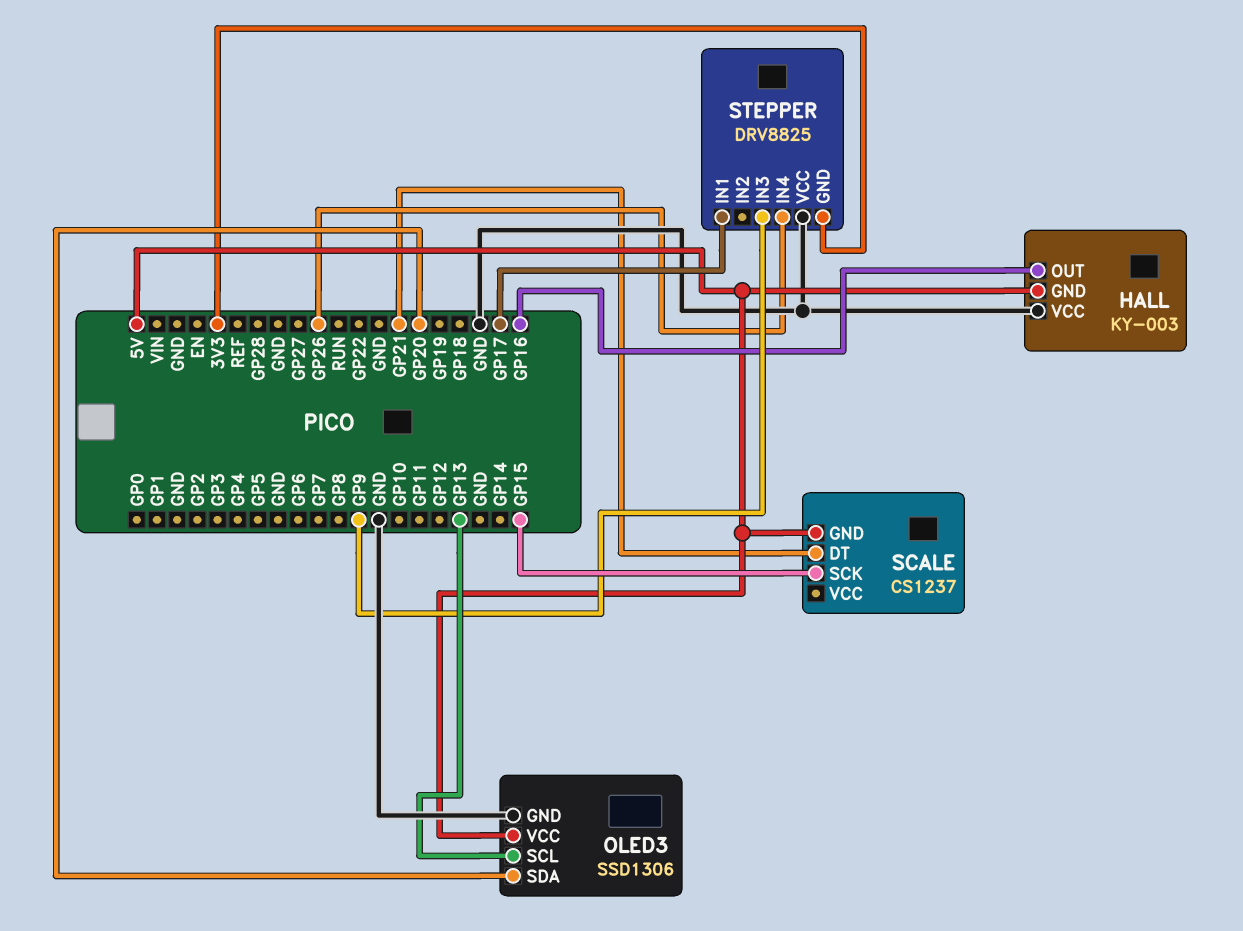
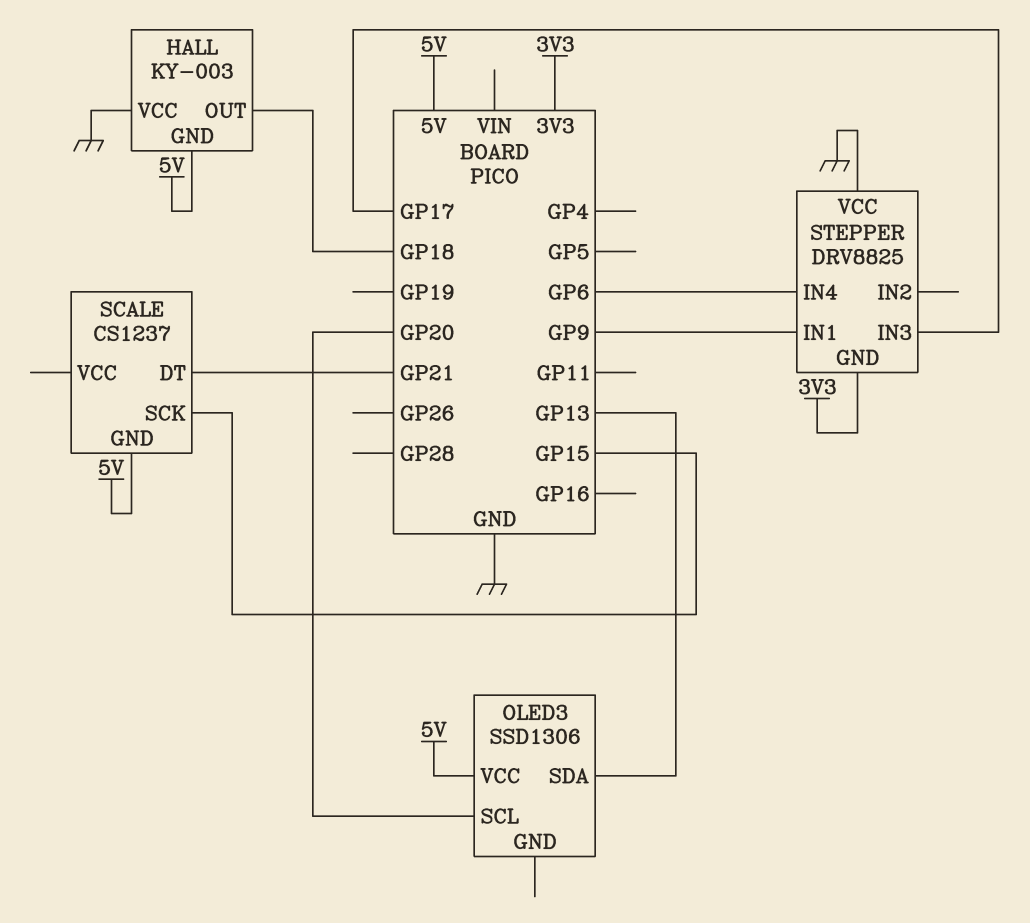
HALL pin OUT: GP16 -> GP18
OLED3 pin GND: GND -> none
OLED3 pin SCL: GP13 -> GP20
OLED3 pin SDA: GP20 -> GP13
STEPPER pin IN1: GP17 -> GP9
STEPPER pin IN3: GP9 -> GP17
STEPPER pin IN4: GP26 -> GP6

